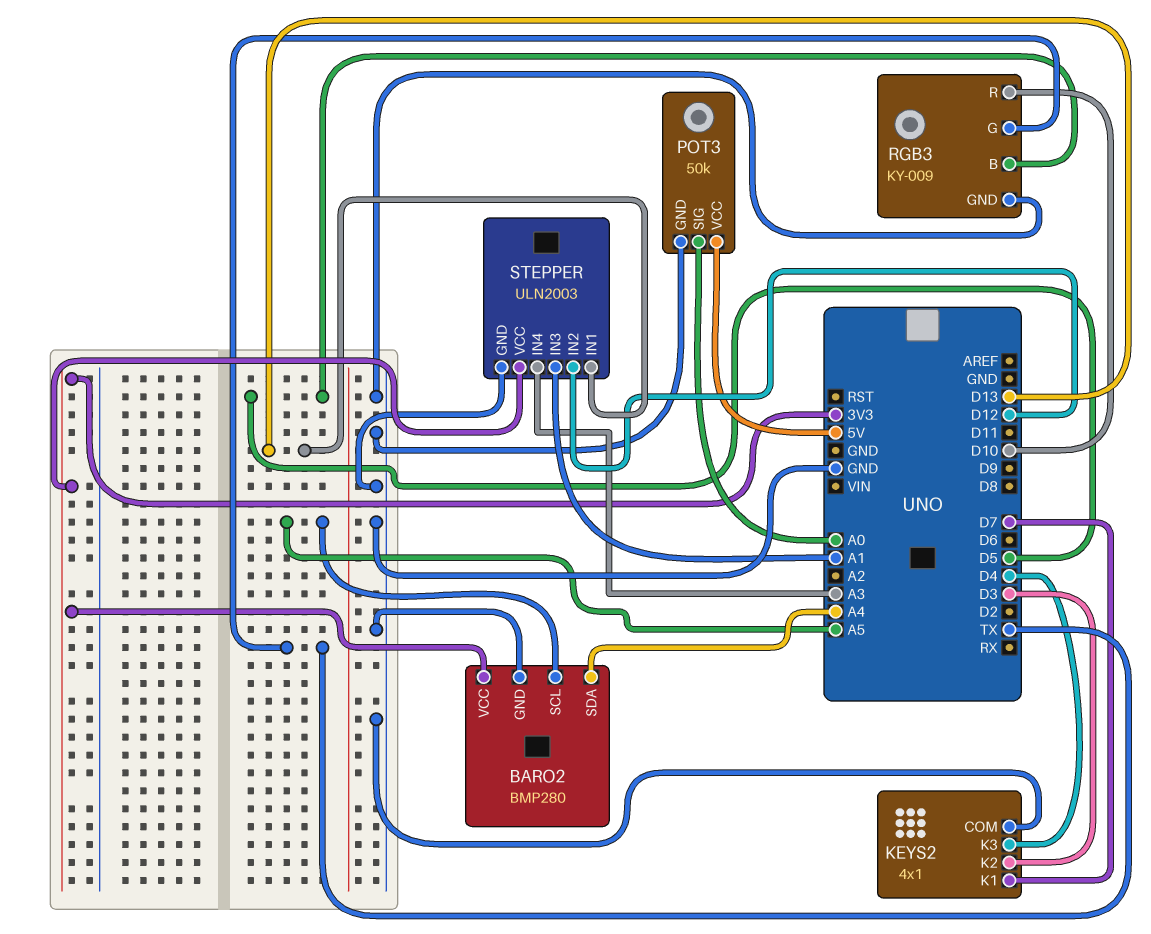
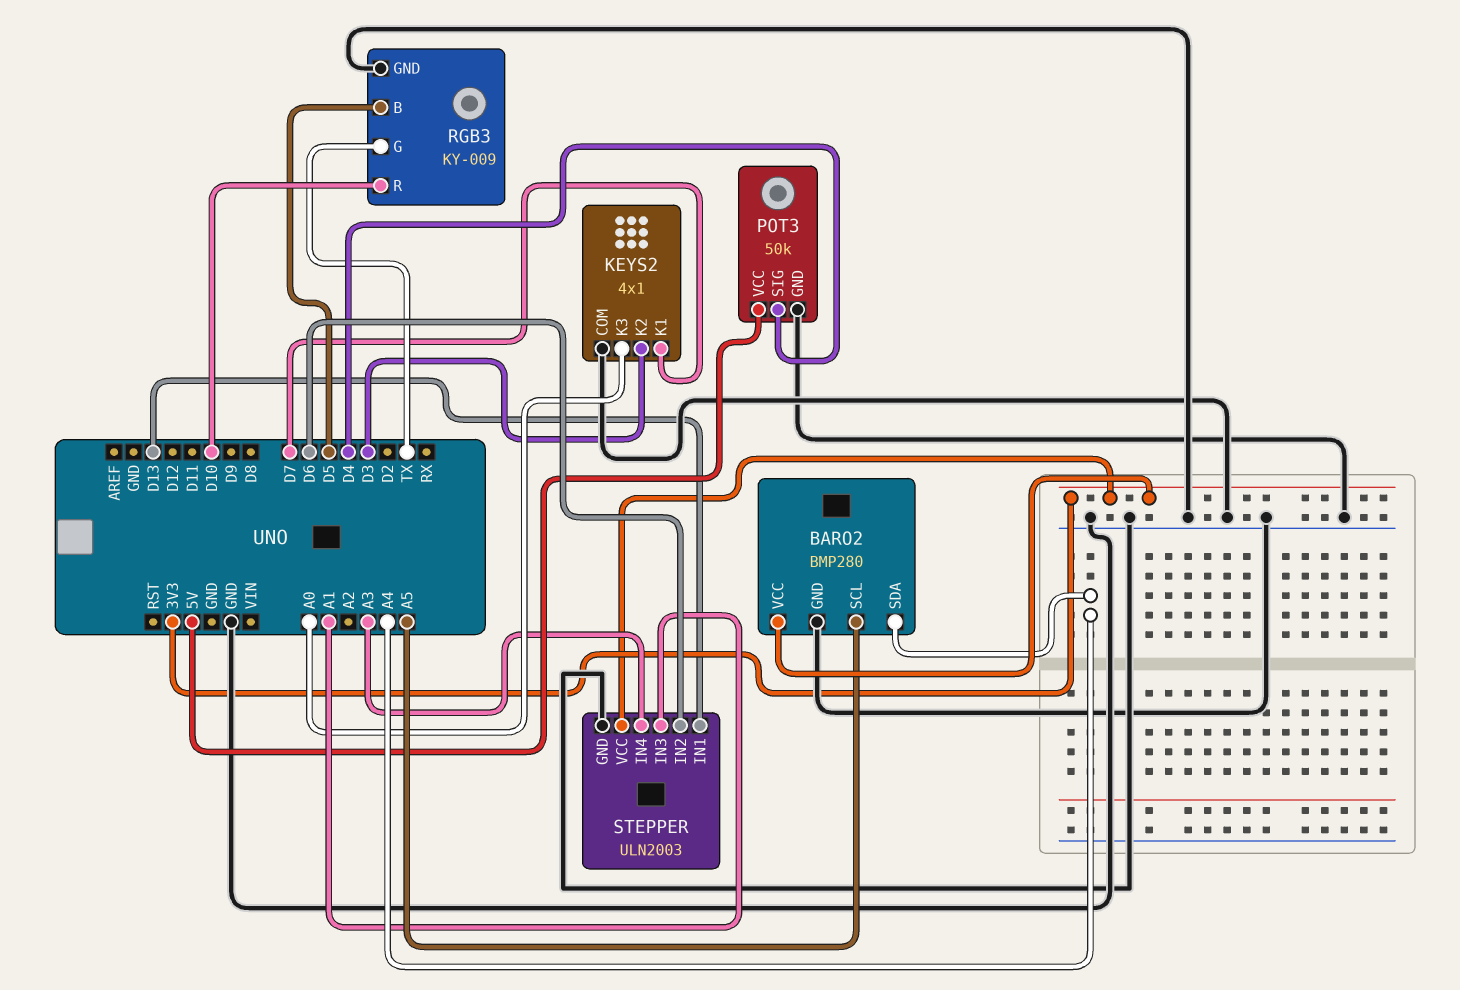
KEYS2 pin K3: D4 -> A0
POT3 pin SIG: A0 -> D4
STEPPER pin IN2: D12 -> D6

